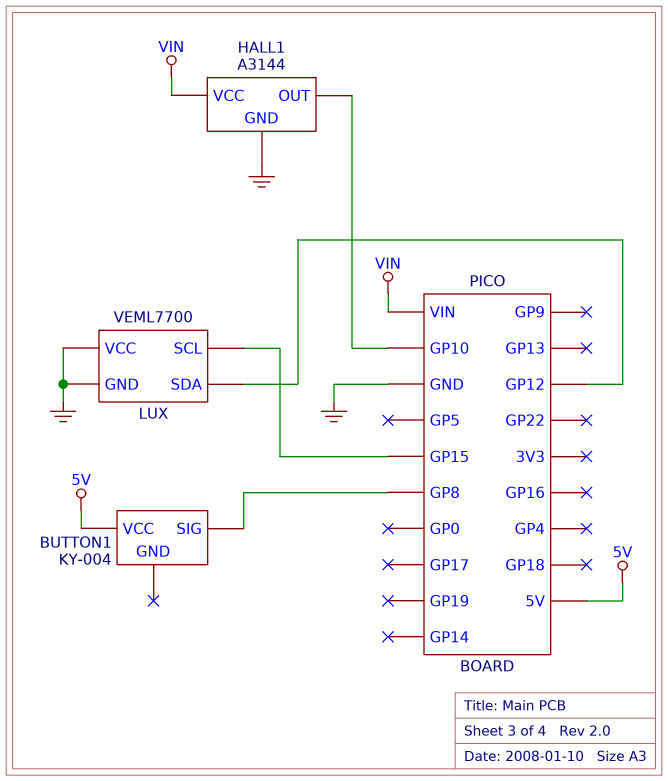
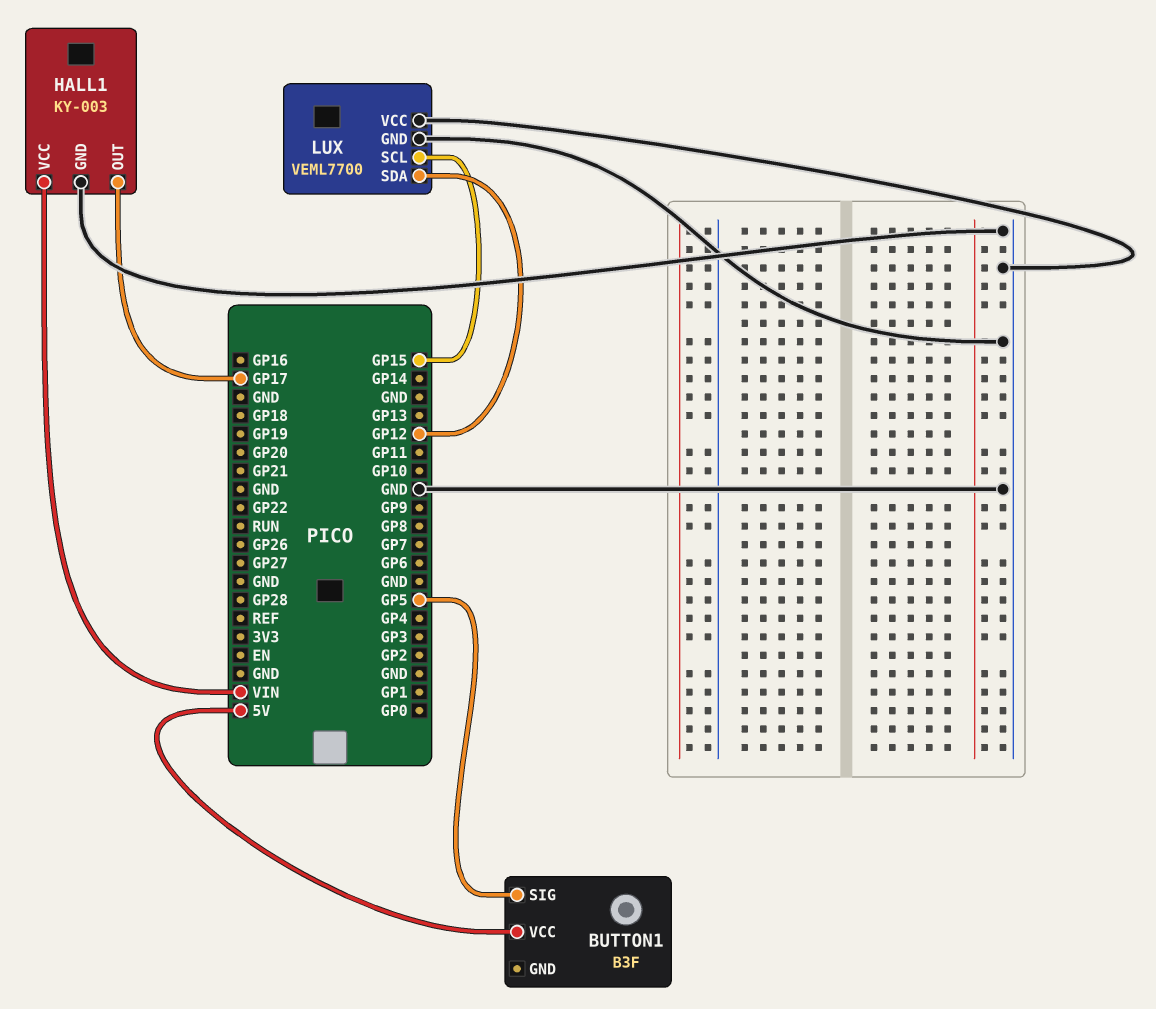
BUTTON1: KY-004 -> B3F
BUTTON1 pin SIG: GP8 -> GP5
HALL1: A3144 -> KY-003
HALL1 pin OUT: GP10 -> GP17

